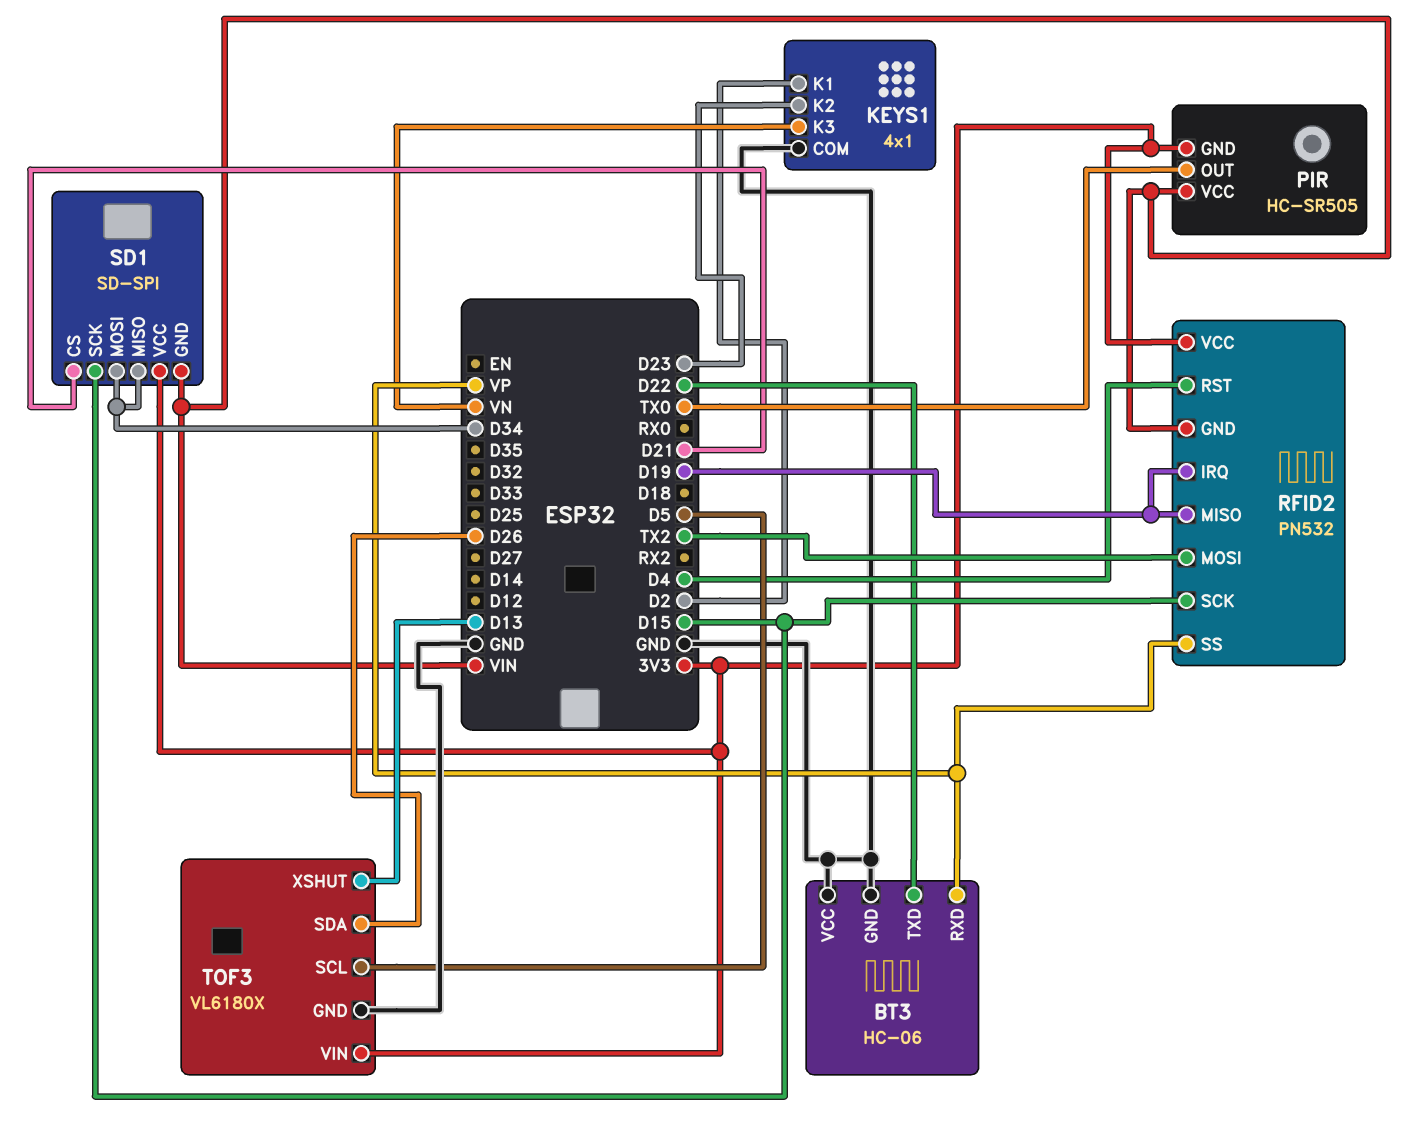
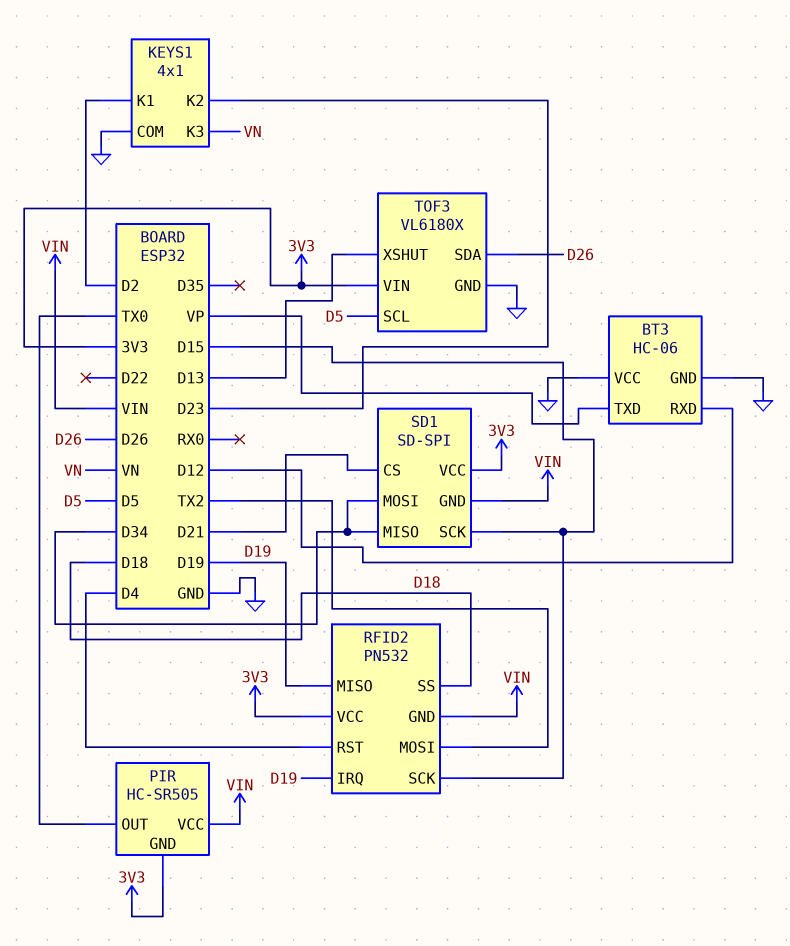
BT3 pin RXD: VP -> D12
BT3 pin TXD: D22 -> VP
RFID2 pin SS: VP -> D18

